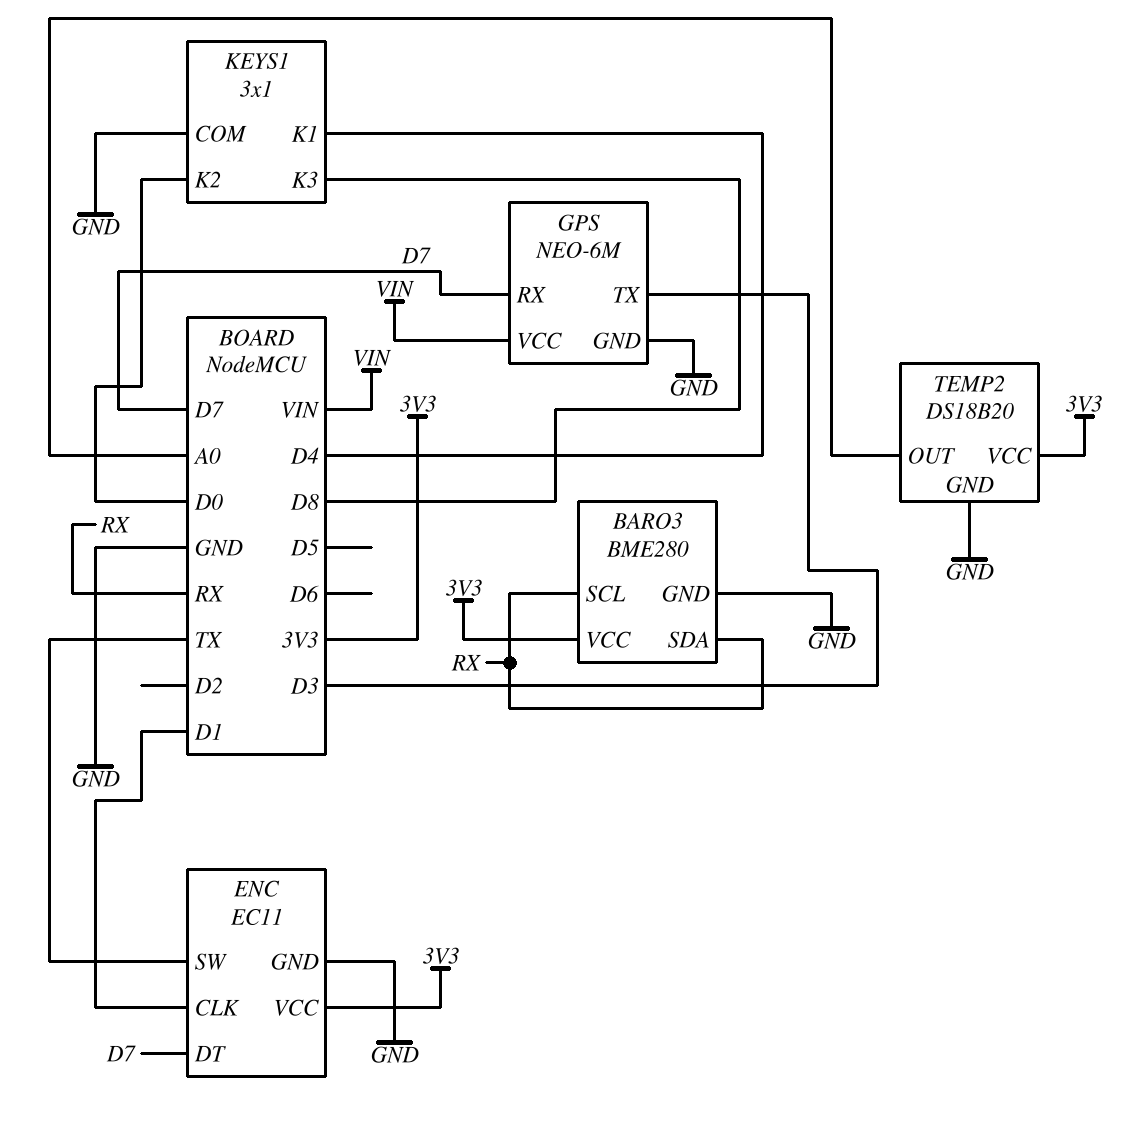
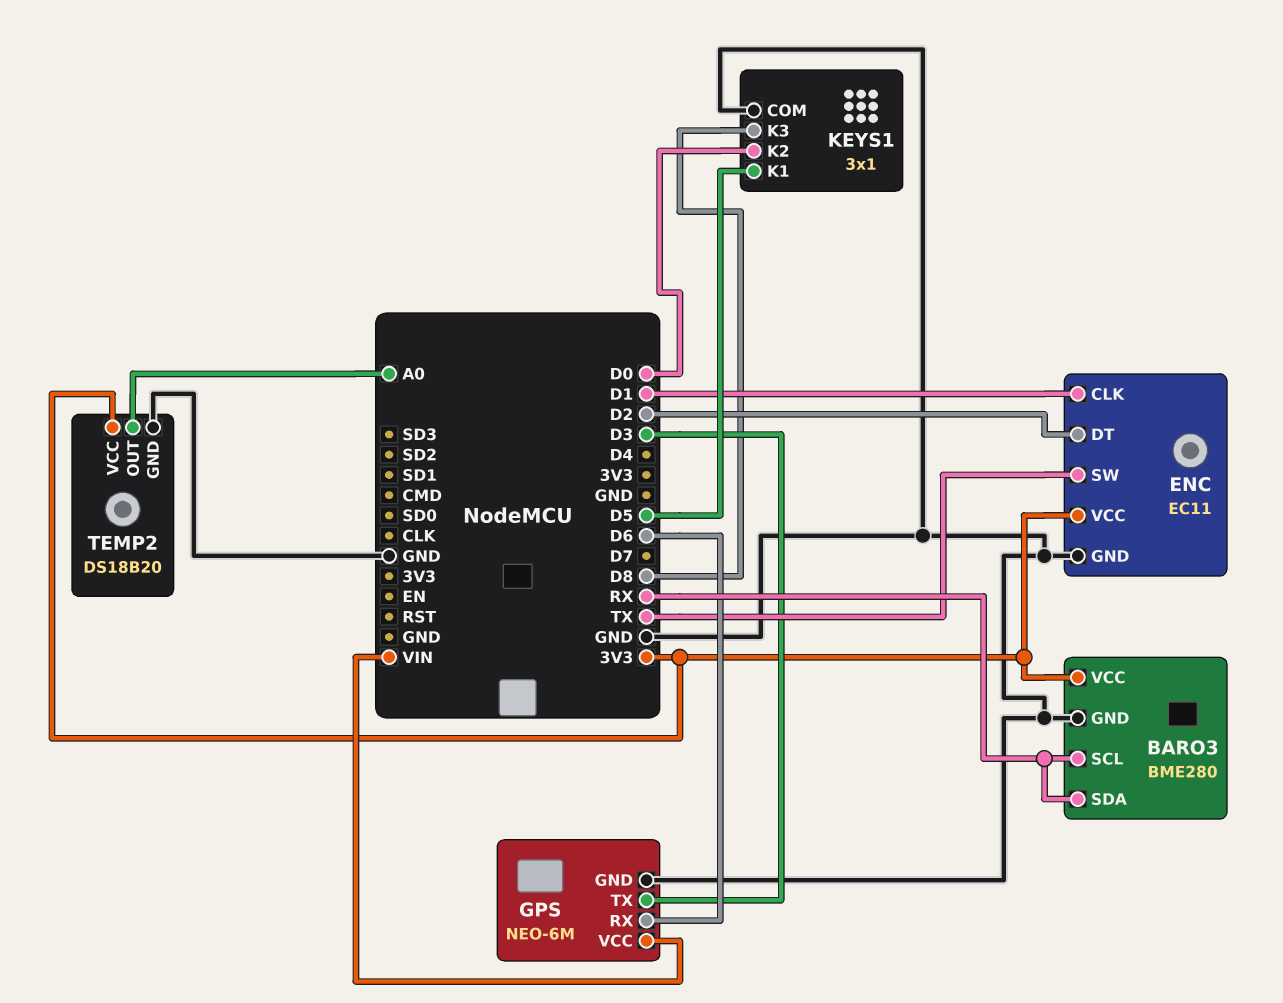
ENC pin DT: D7 -> D2
GPS pin RX: D7 -> D6
KEYS1 pin K1: D4 -> D5

